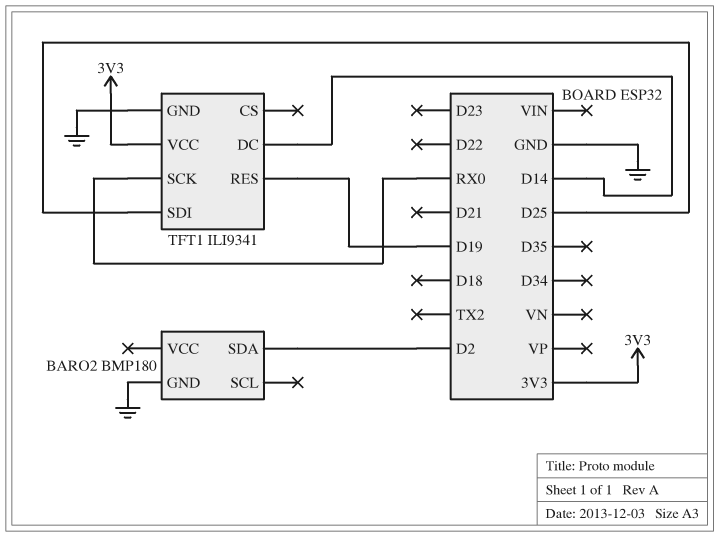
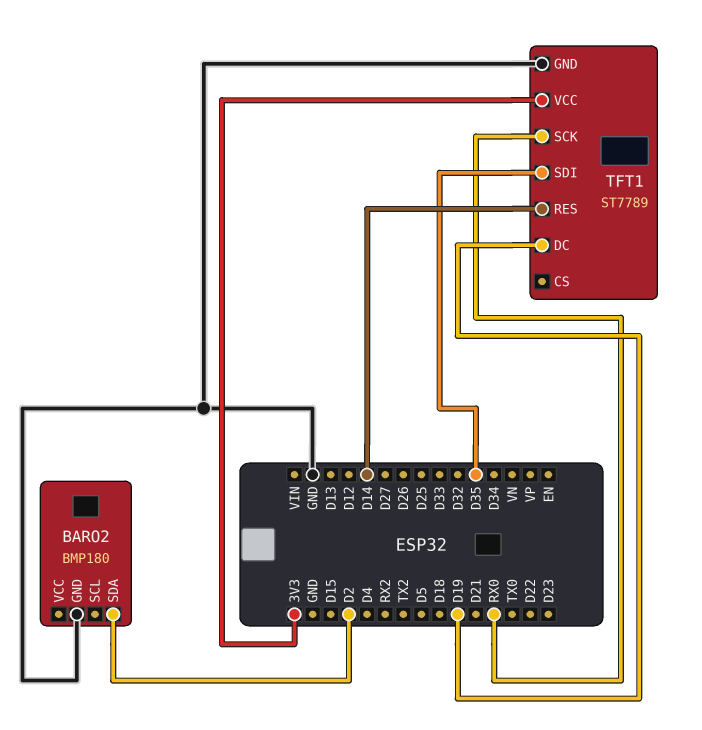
TFT1: ILI9341 -> ST7789
TFT1 pin DC: D14 -> D19
TFT1 pin RES: D19 -> D14
TFT1 pin SDI: D25 -> D35

